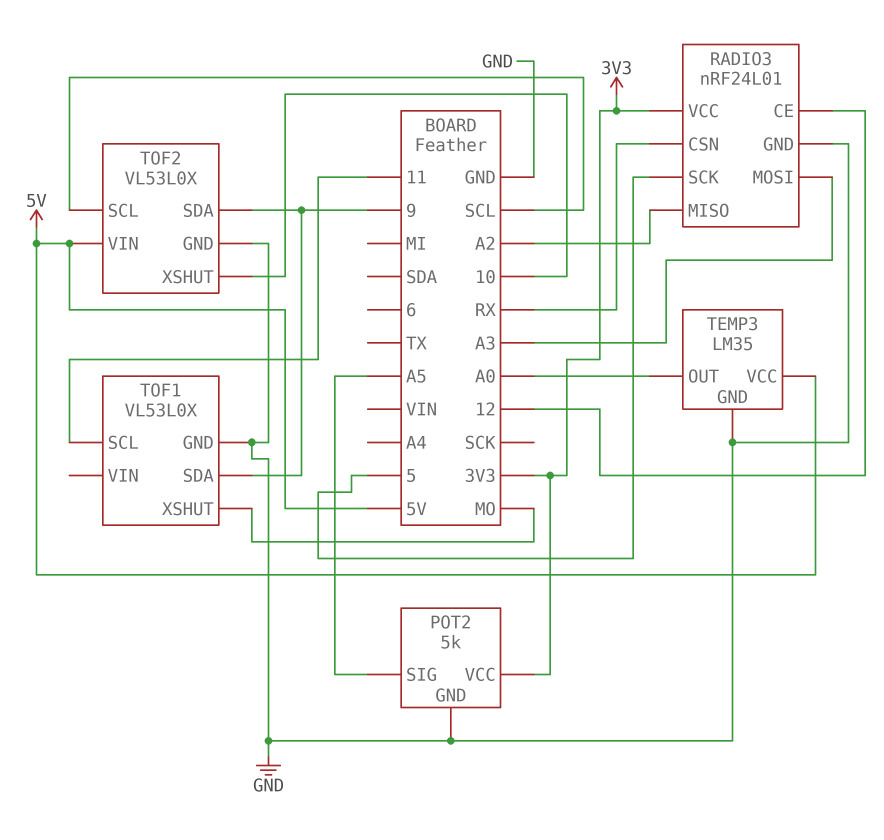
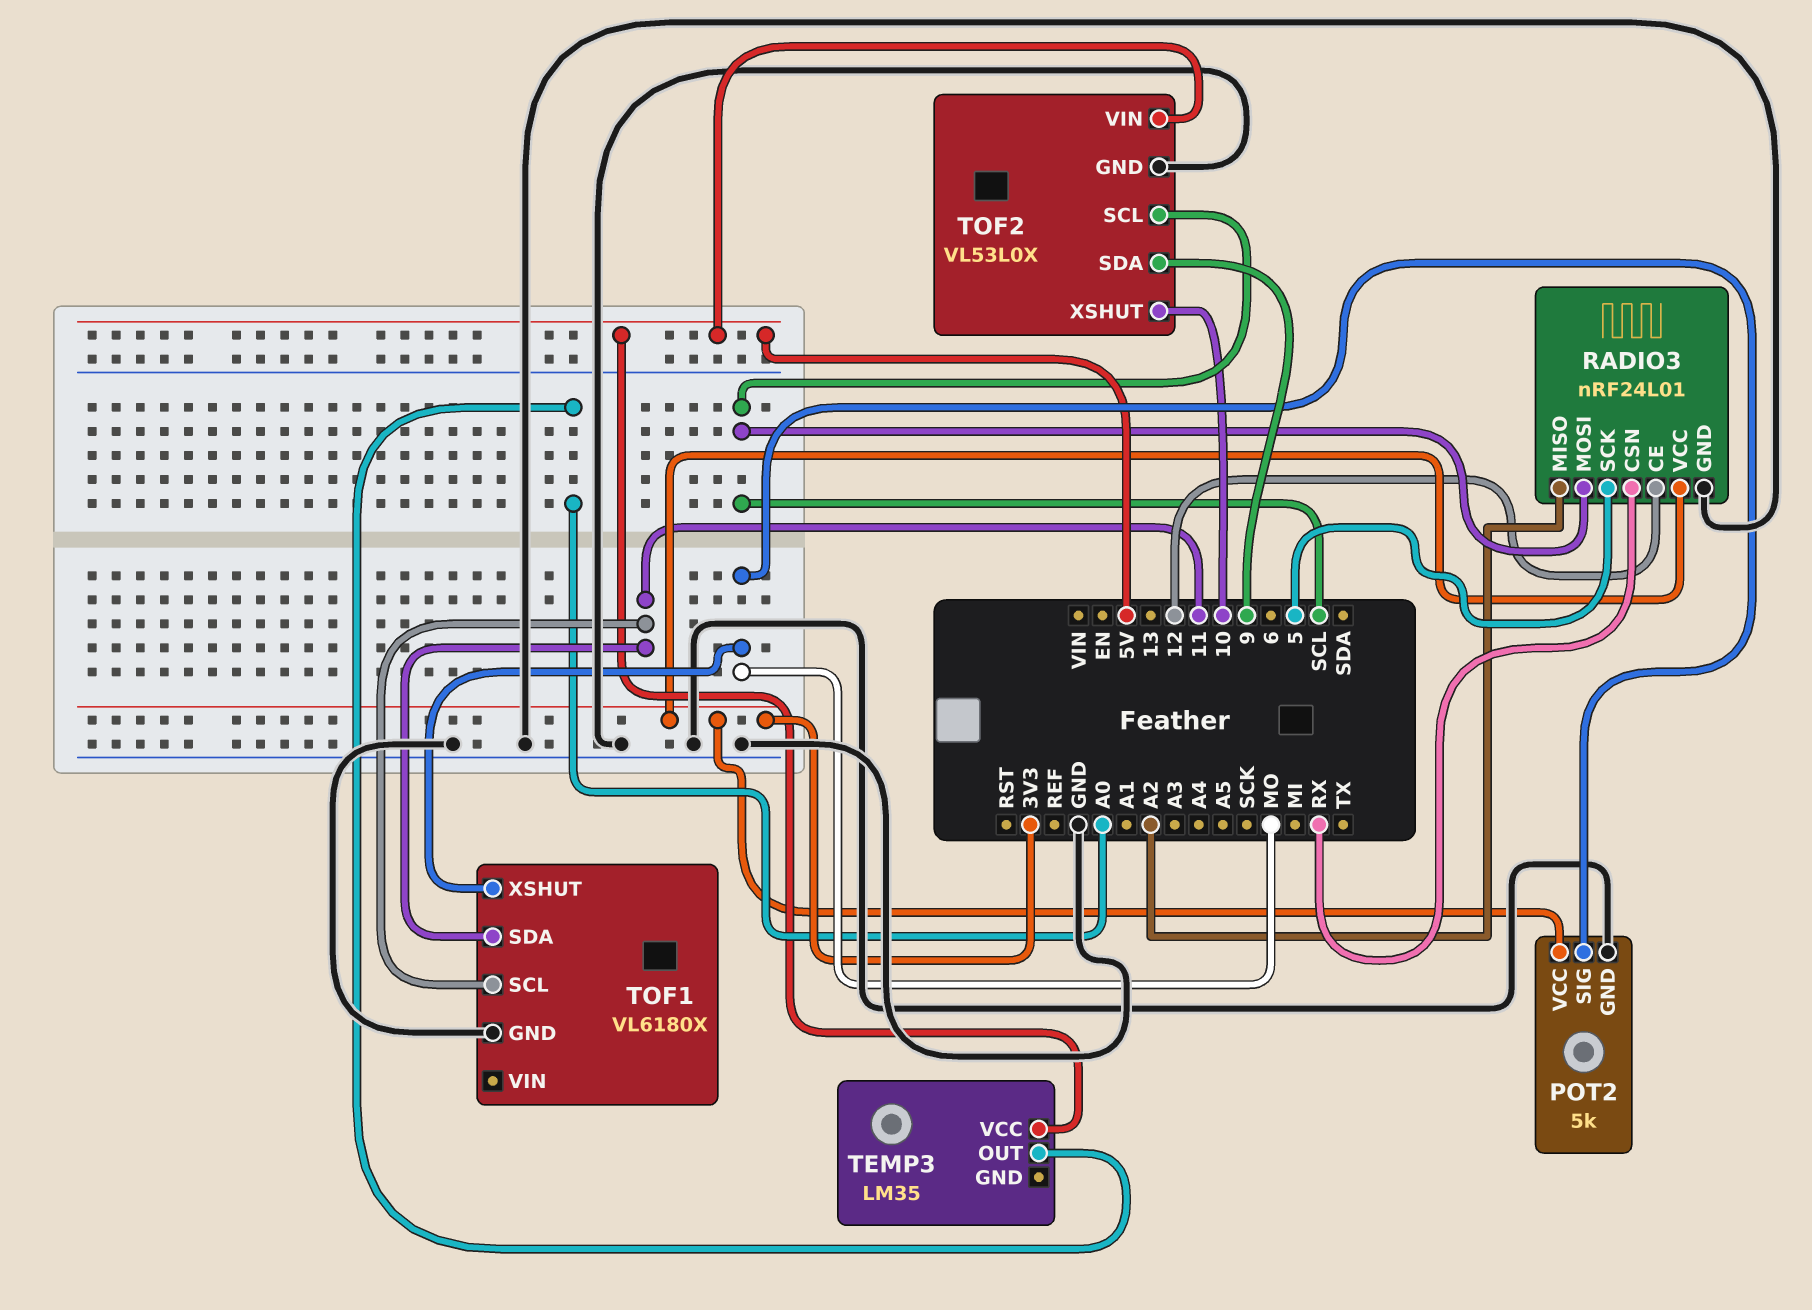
POT2 pin SIG: A5 -> MO
RADIO3 pin MOSI: A3 -> SCL
TEMP3 pin GND: GND -> none
TOF1: VL53L0X -> VL6180X
TOF1 pin SDA: 9 -> 11

